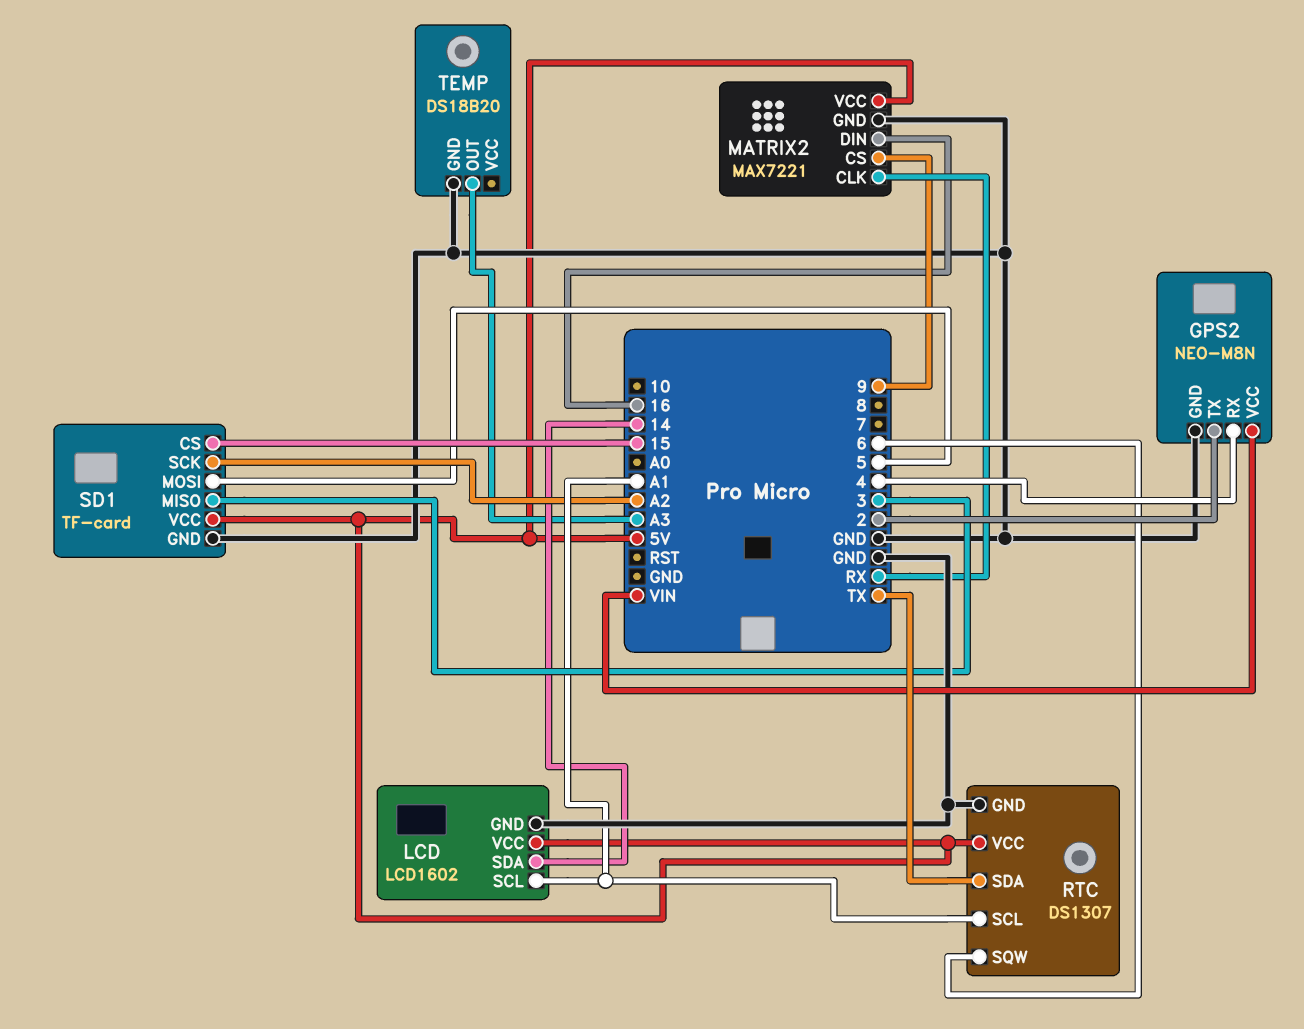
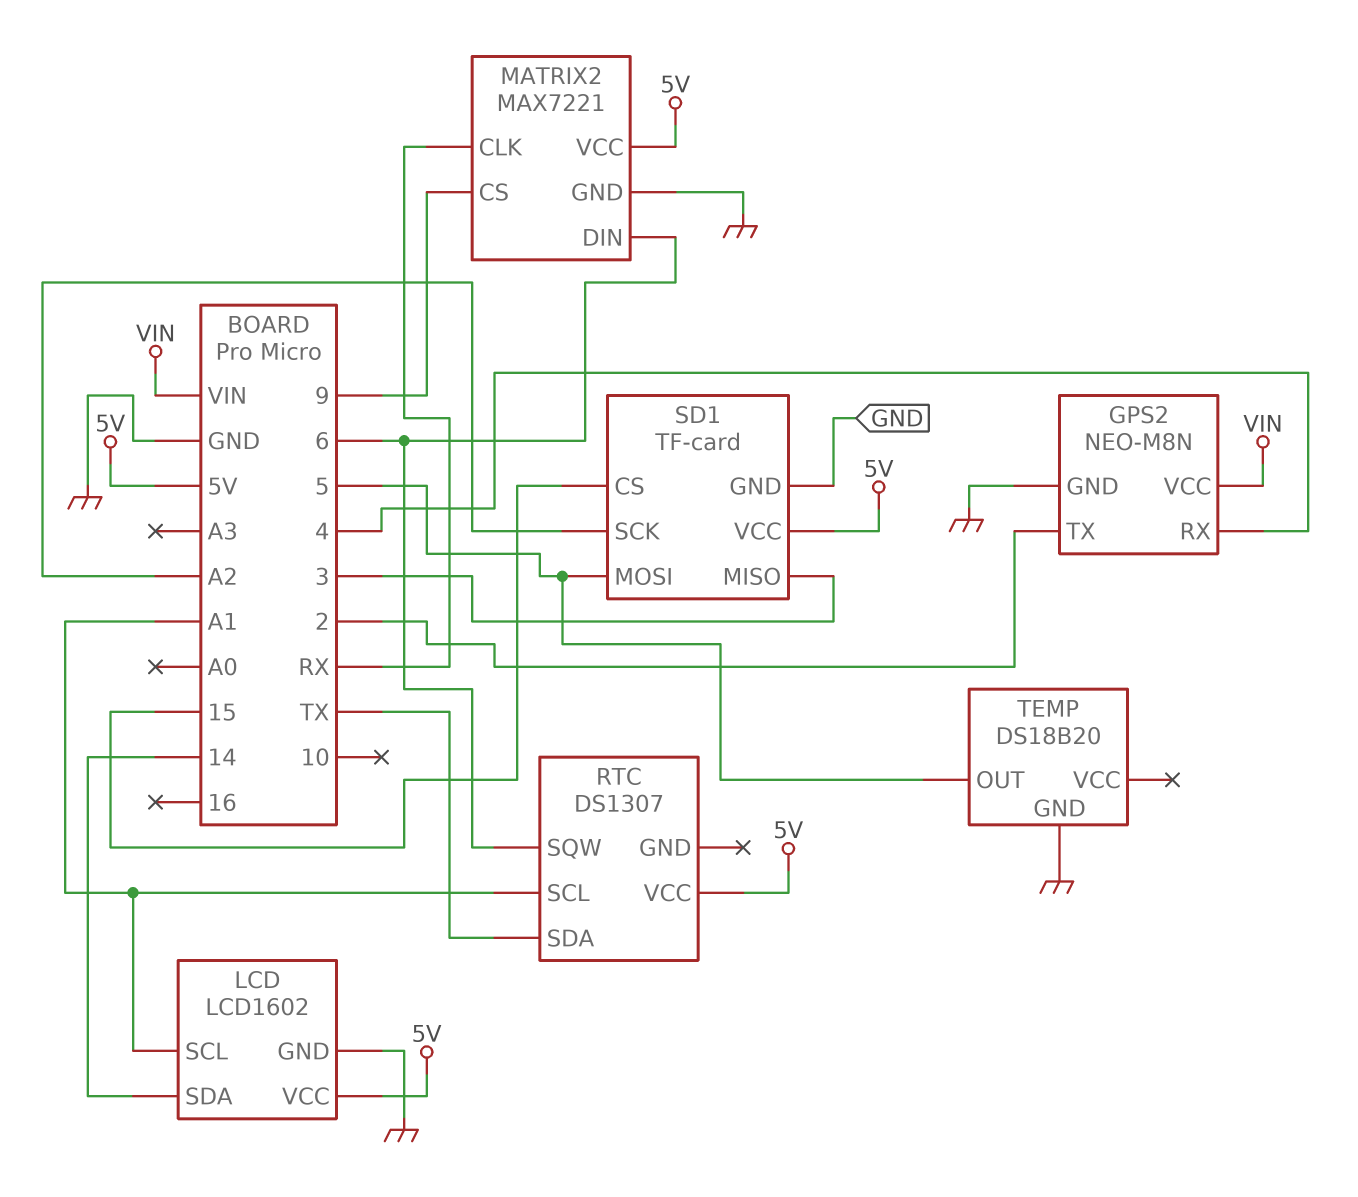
MATRIX2 pin DIN: 16 -> 6
RTC pin GND: GND -> none
TEMP pin OUT: A3 -> 5

